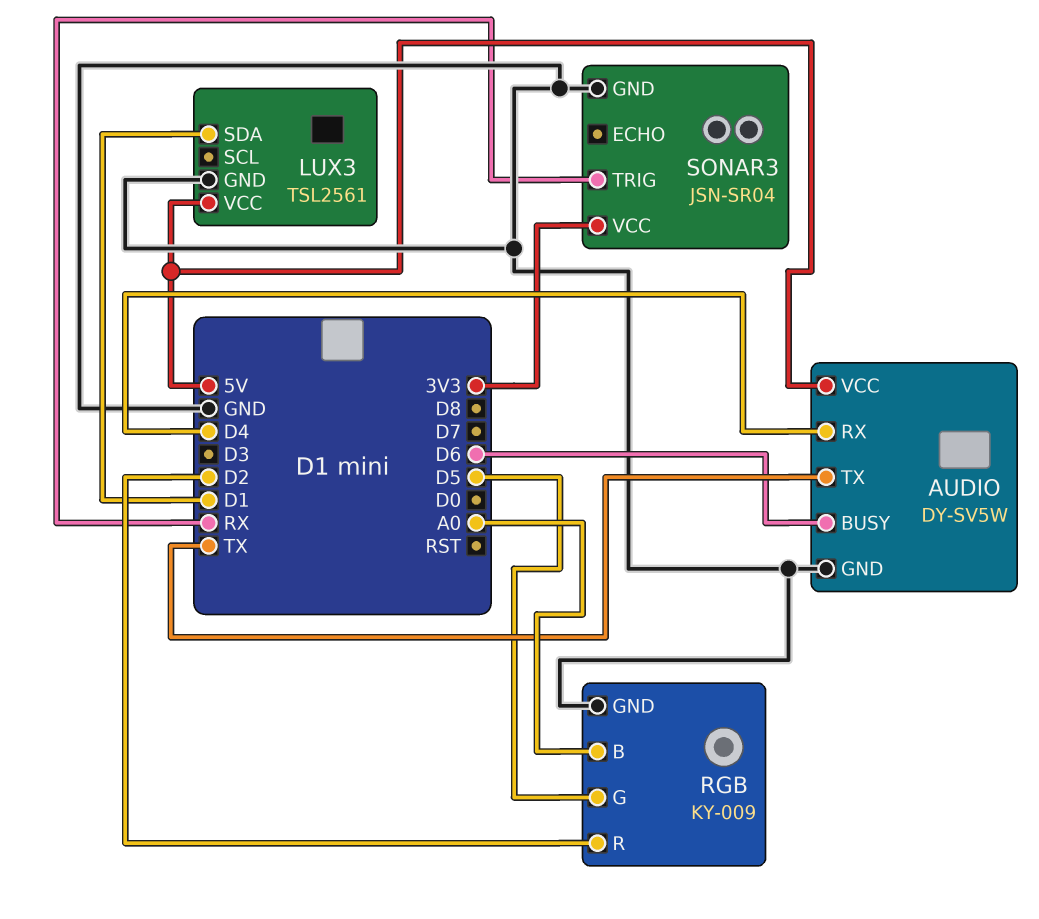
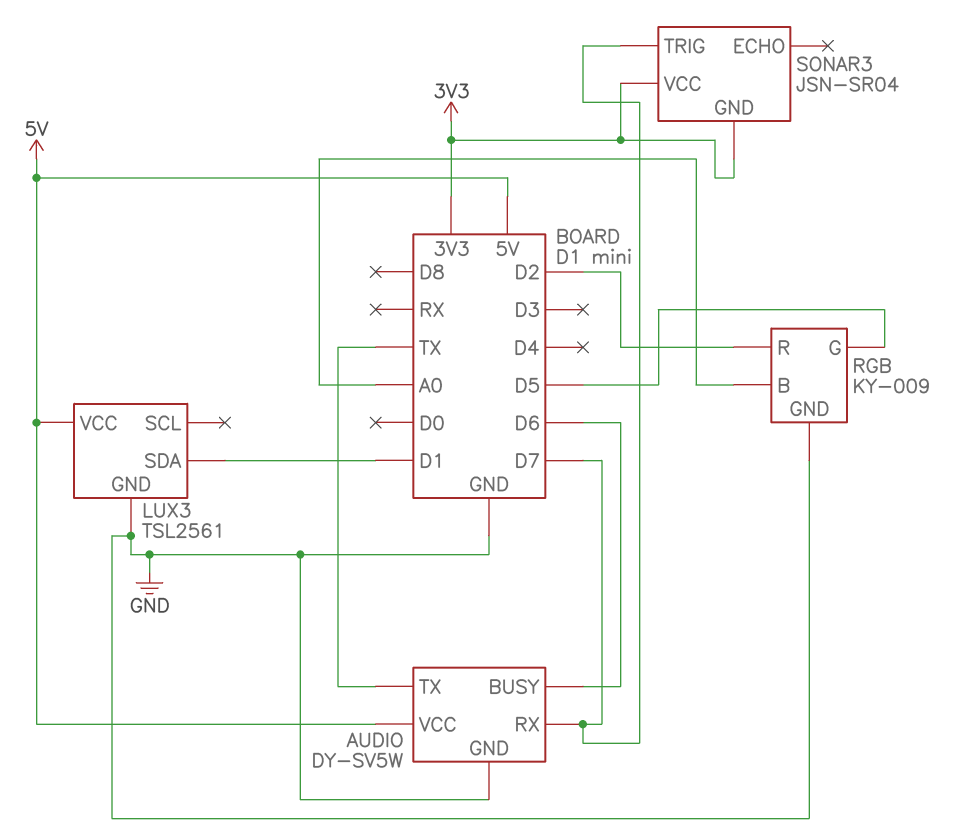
AUDIO pin RX: D4 -> D7
SONAR3 pin GND: GND -> 3V3
SONAR3 pin TRIG: RX -> D7

